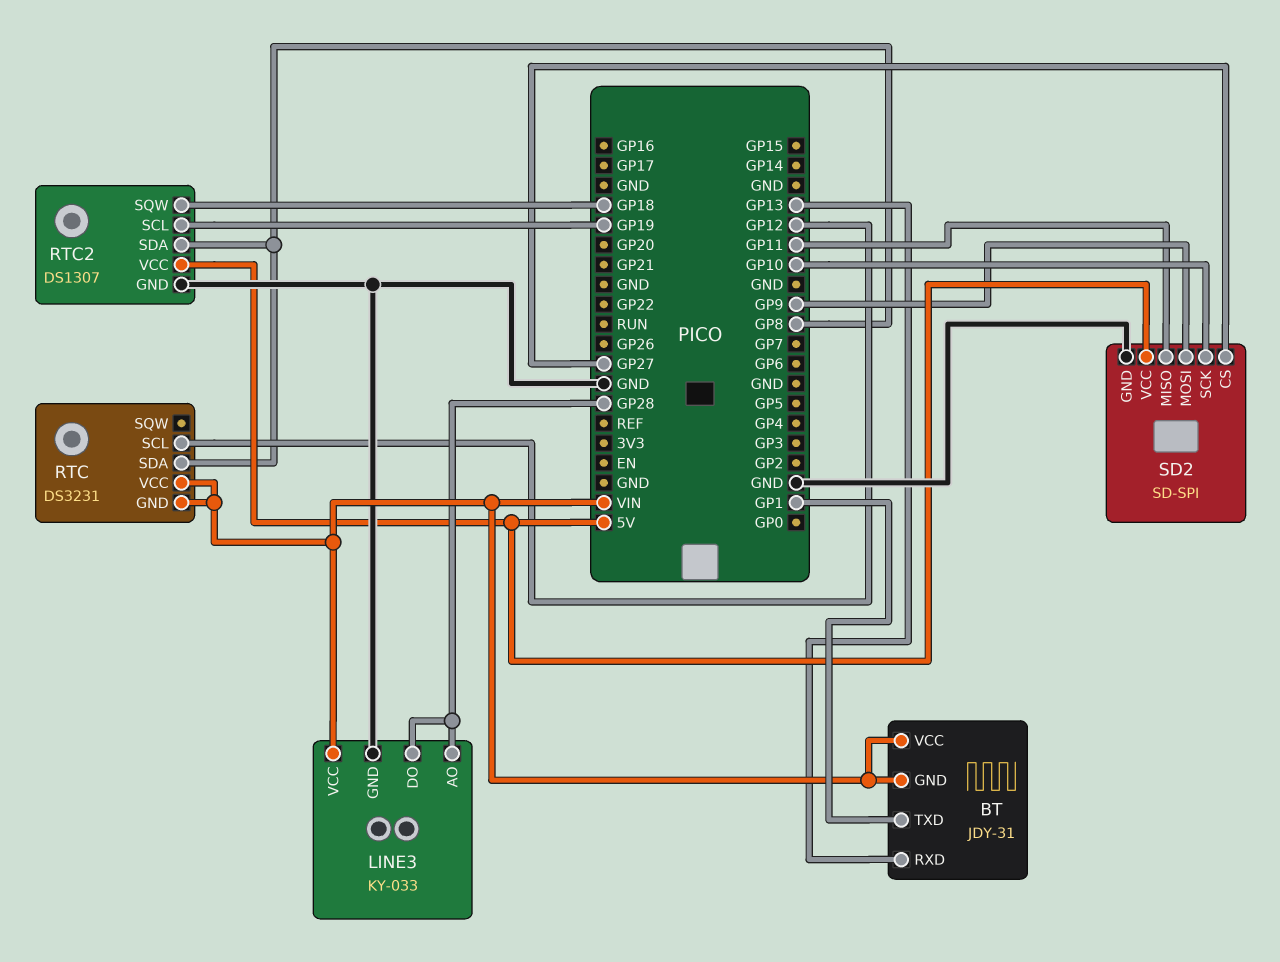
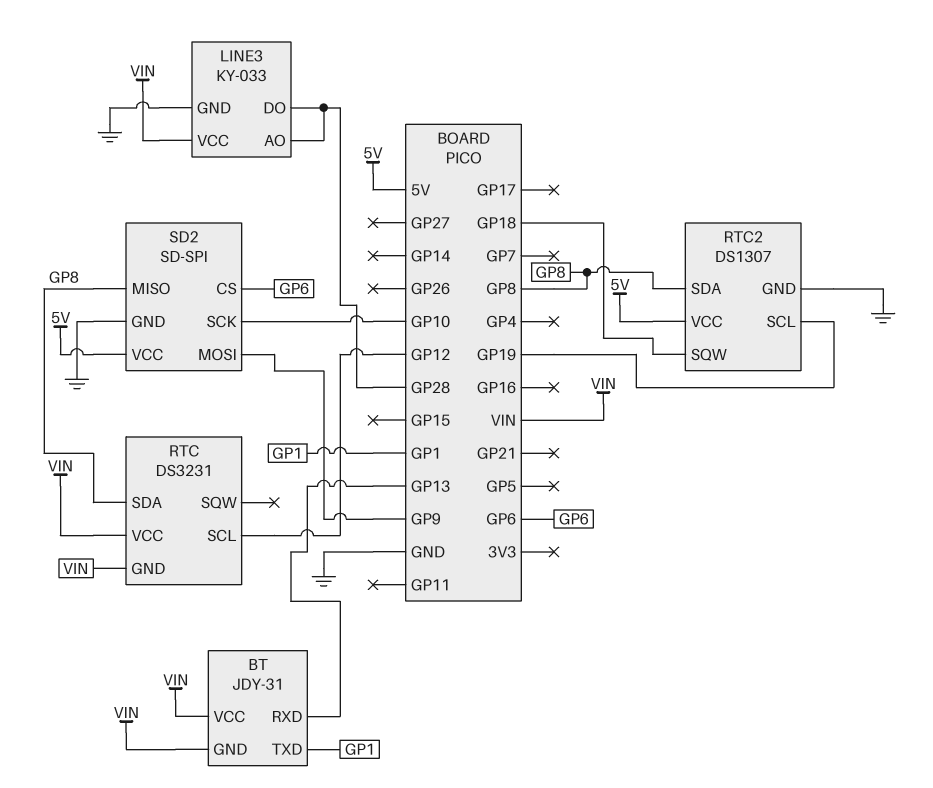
SD2 pin CS: GP27 -> GP6
SD2 pin MISO: GP11 -> GP8

